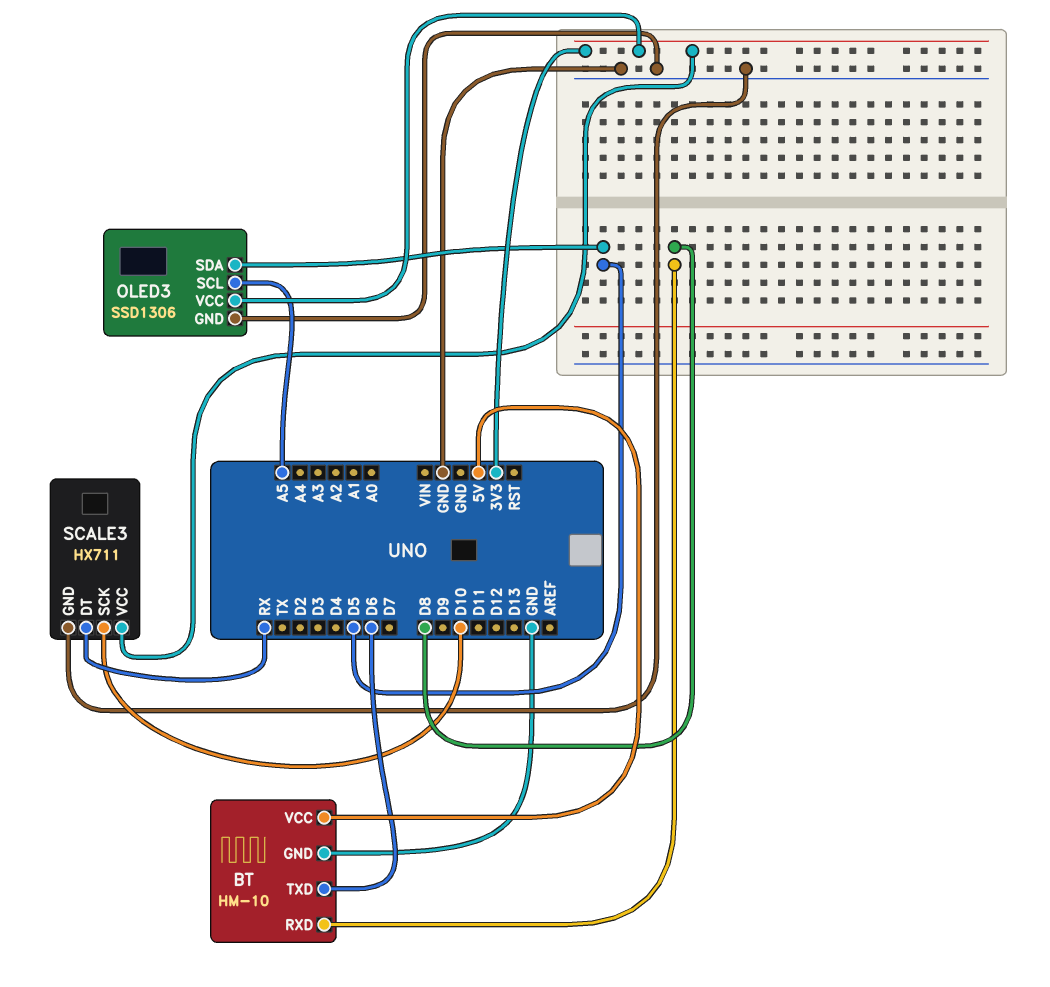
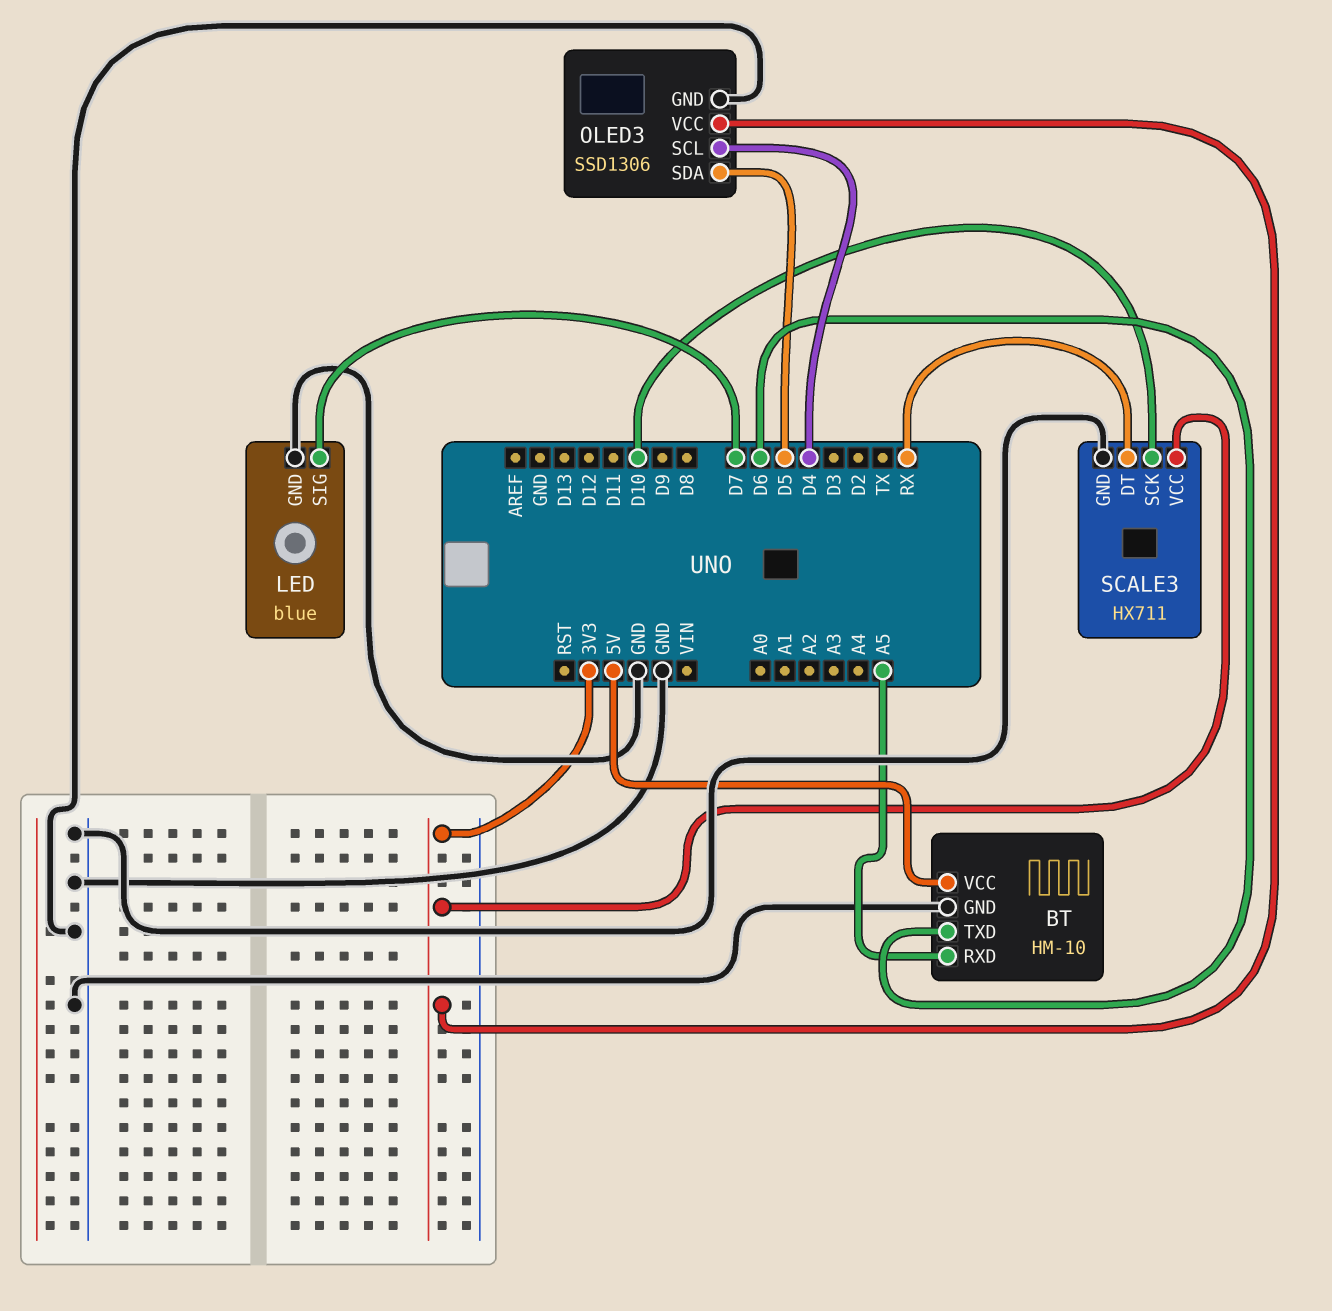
BT pin RXD: D8 -> A5
LED: none -> blue
LED pin GND: none -> GND
LED pin SIG: none -> D7
OLED3 pin SCL: A5 -> D4

